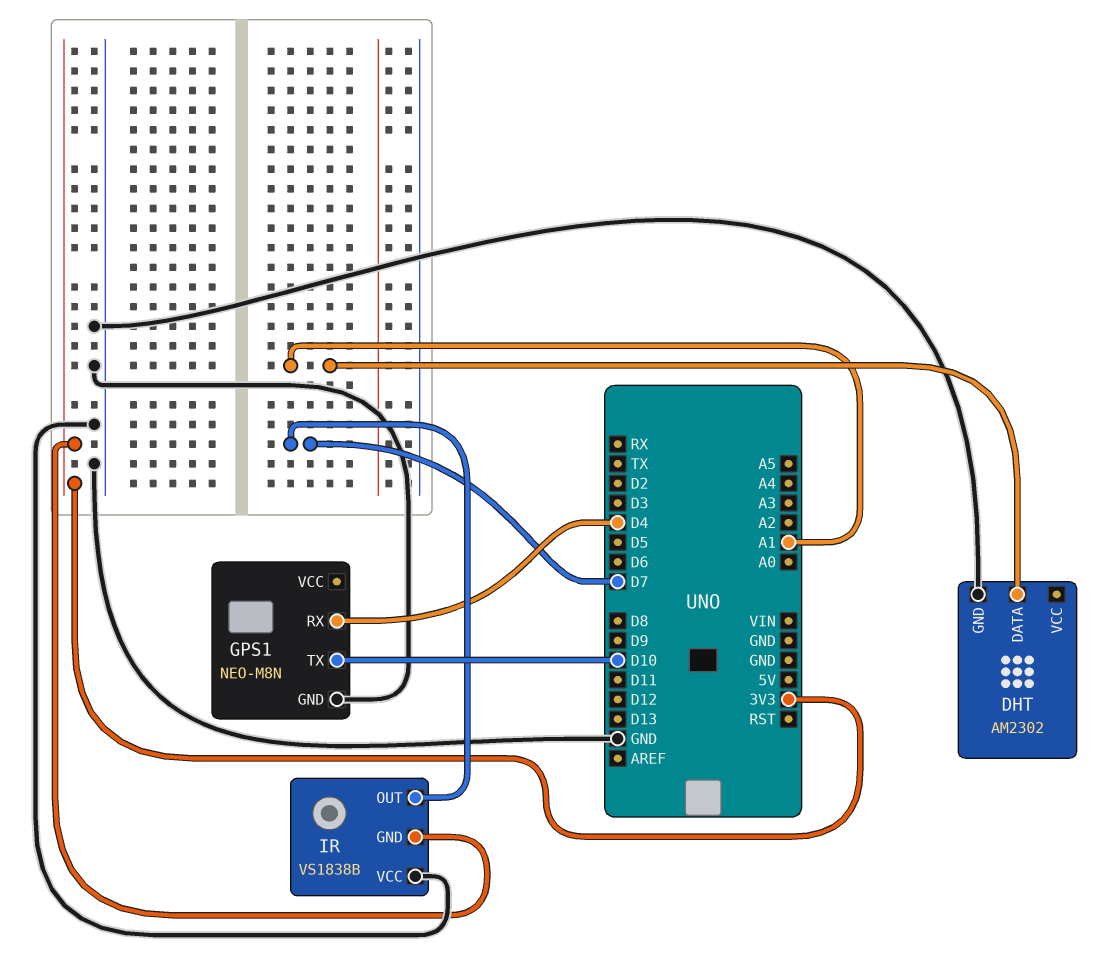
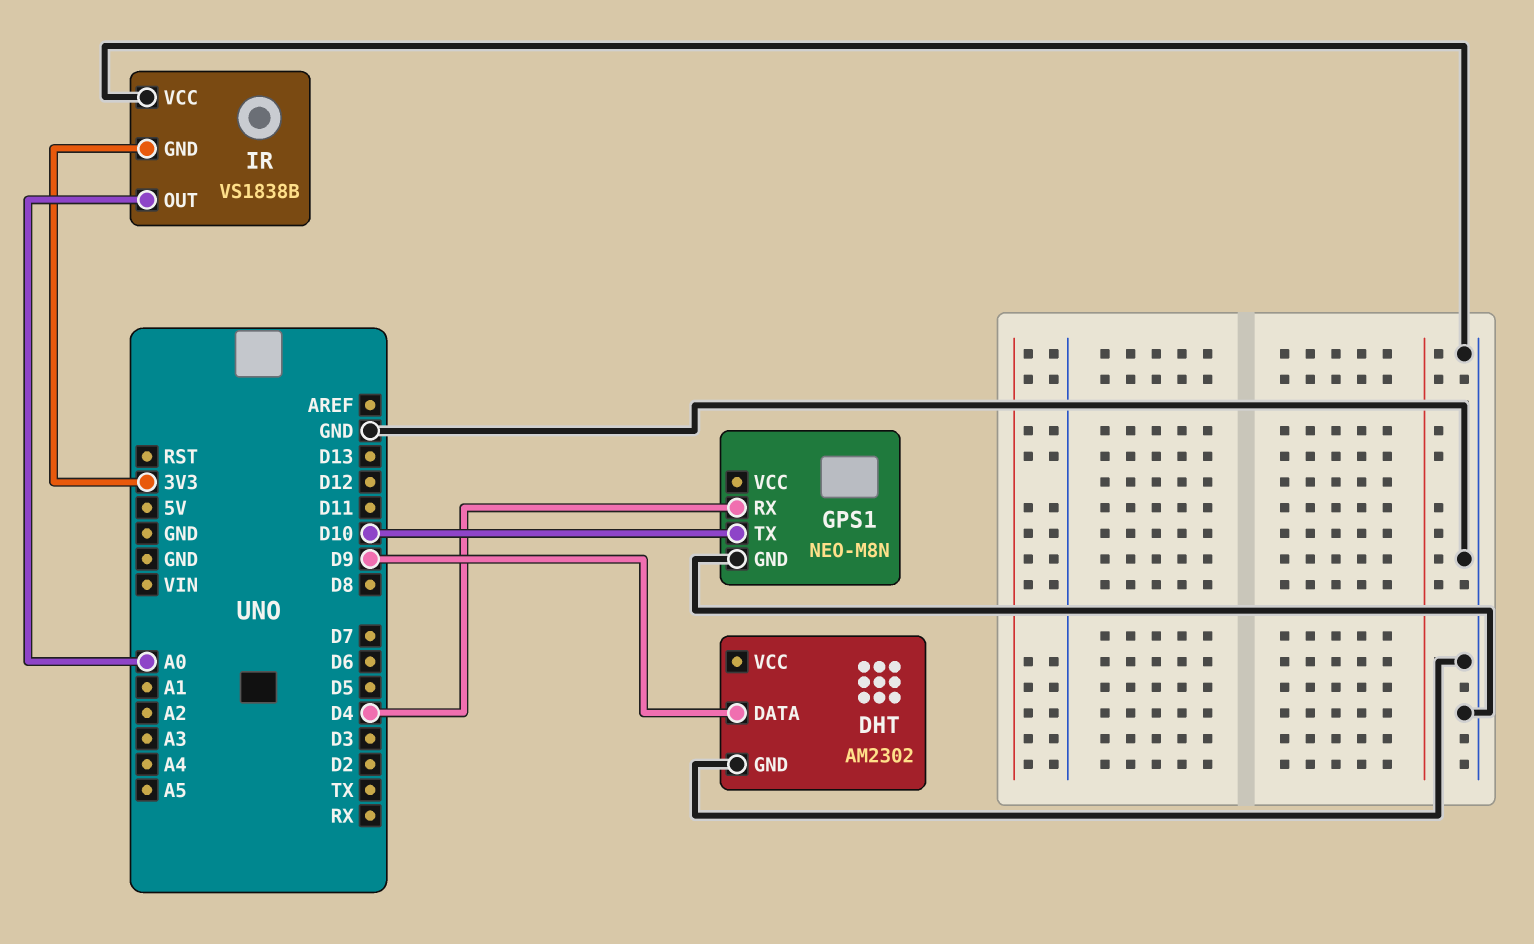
DHT pin DATA: A1 -> D9
IR pin OUT: D7 -> A0

